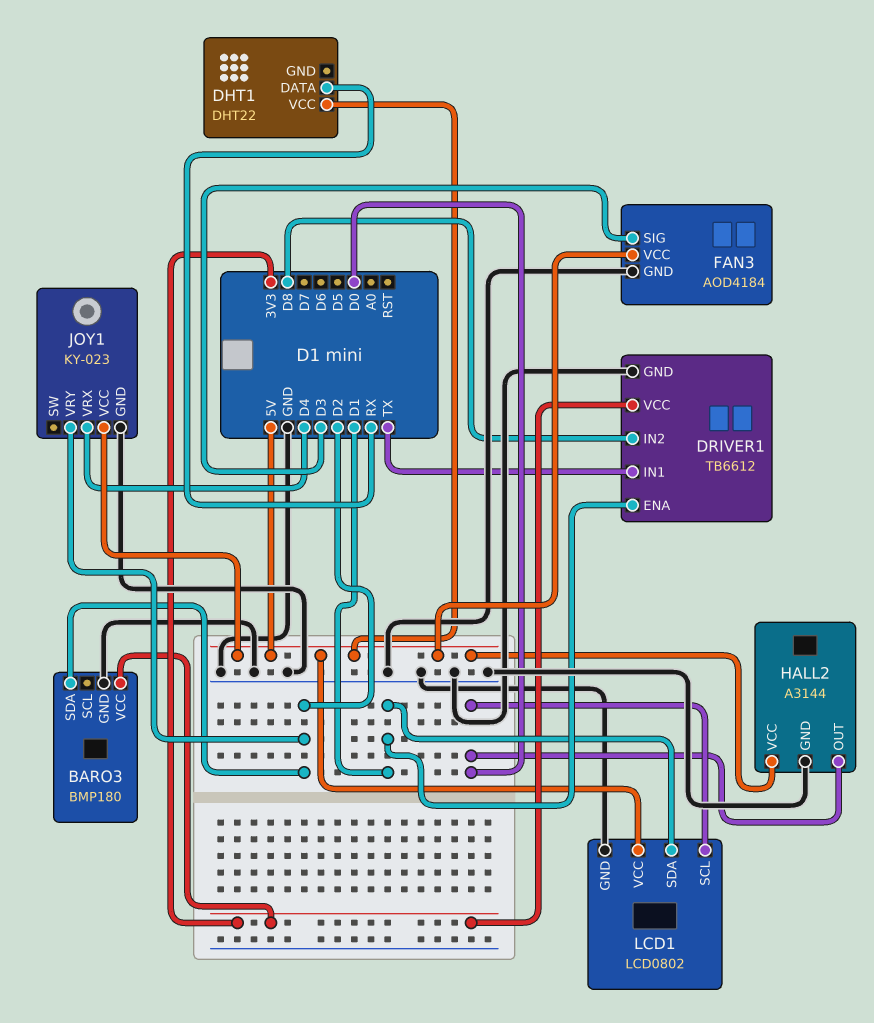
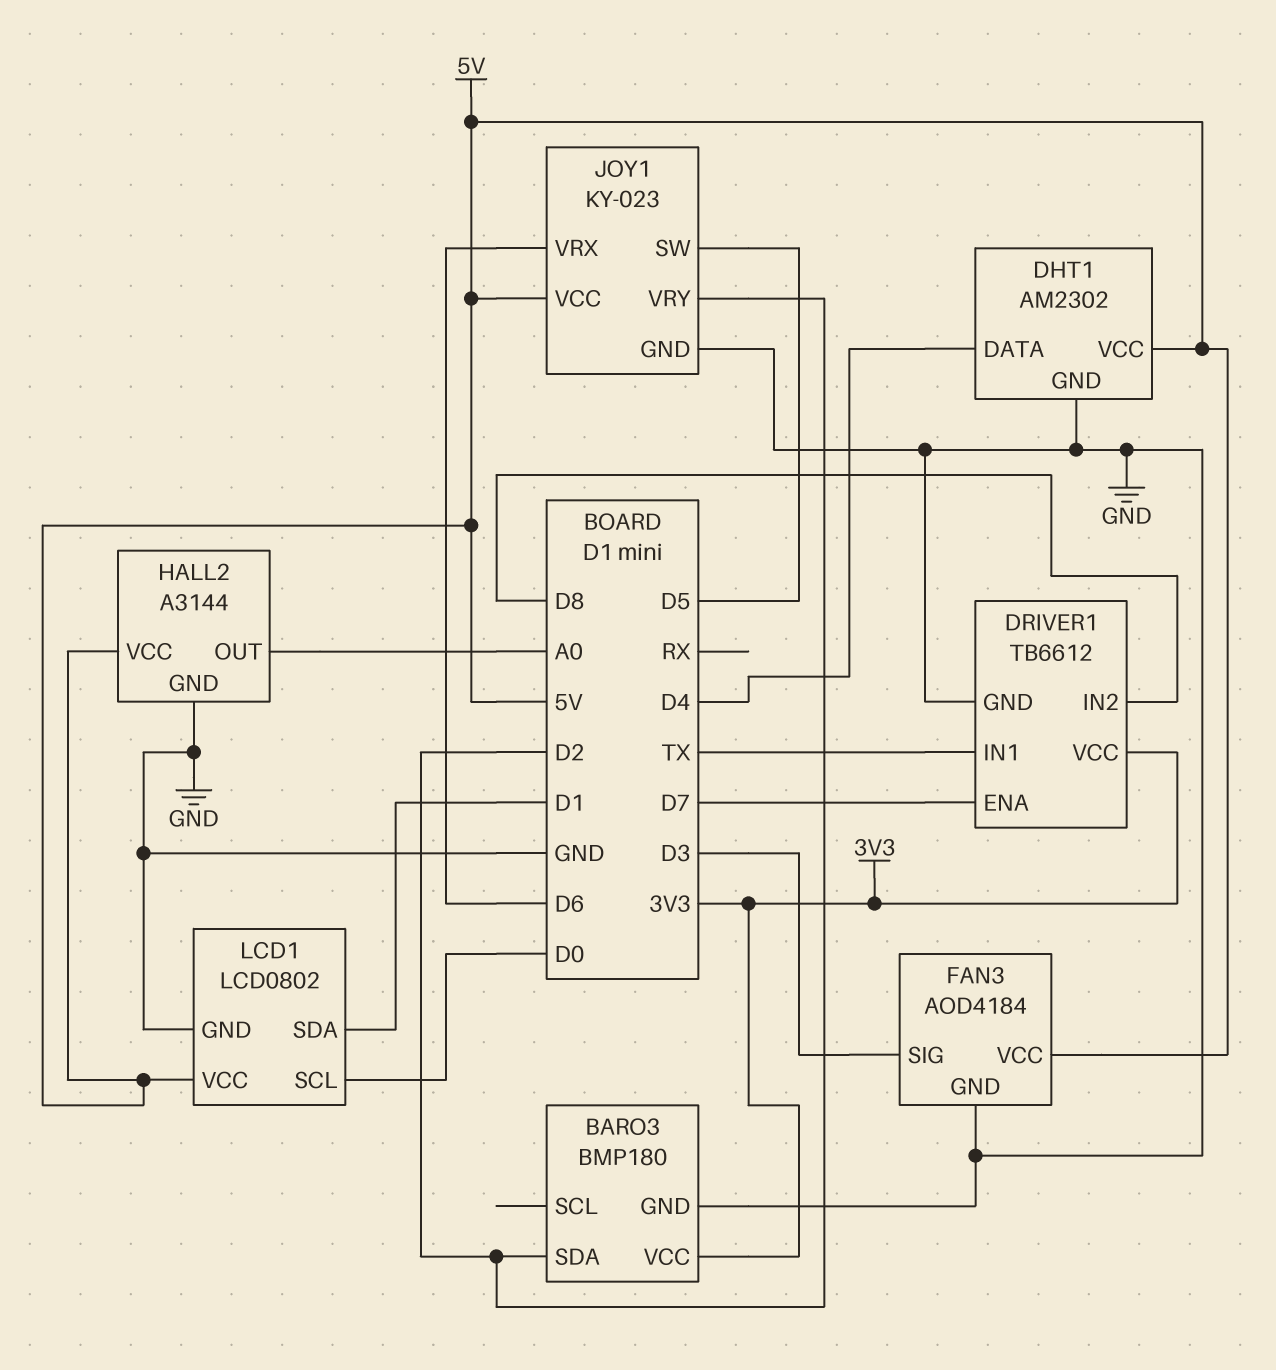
DHT1: DHT22 -> AM2302
DHT1 pin DATA: RX -> D4
DHT1 pin GND: none -> GND
DRIVER1 pin ENA: D1 -> D7
HALL2 pin OUT: D0 -> A0
JOY1 pin SW: none -> D5
JOY1 pin VRX: D4 -> D6

